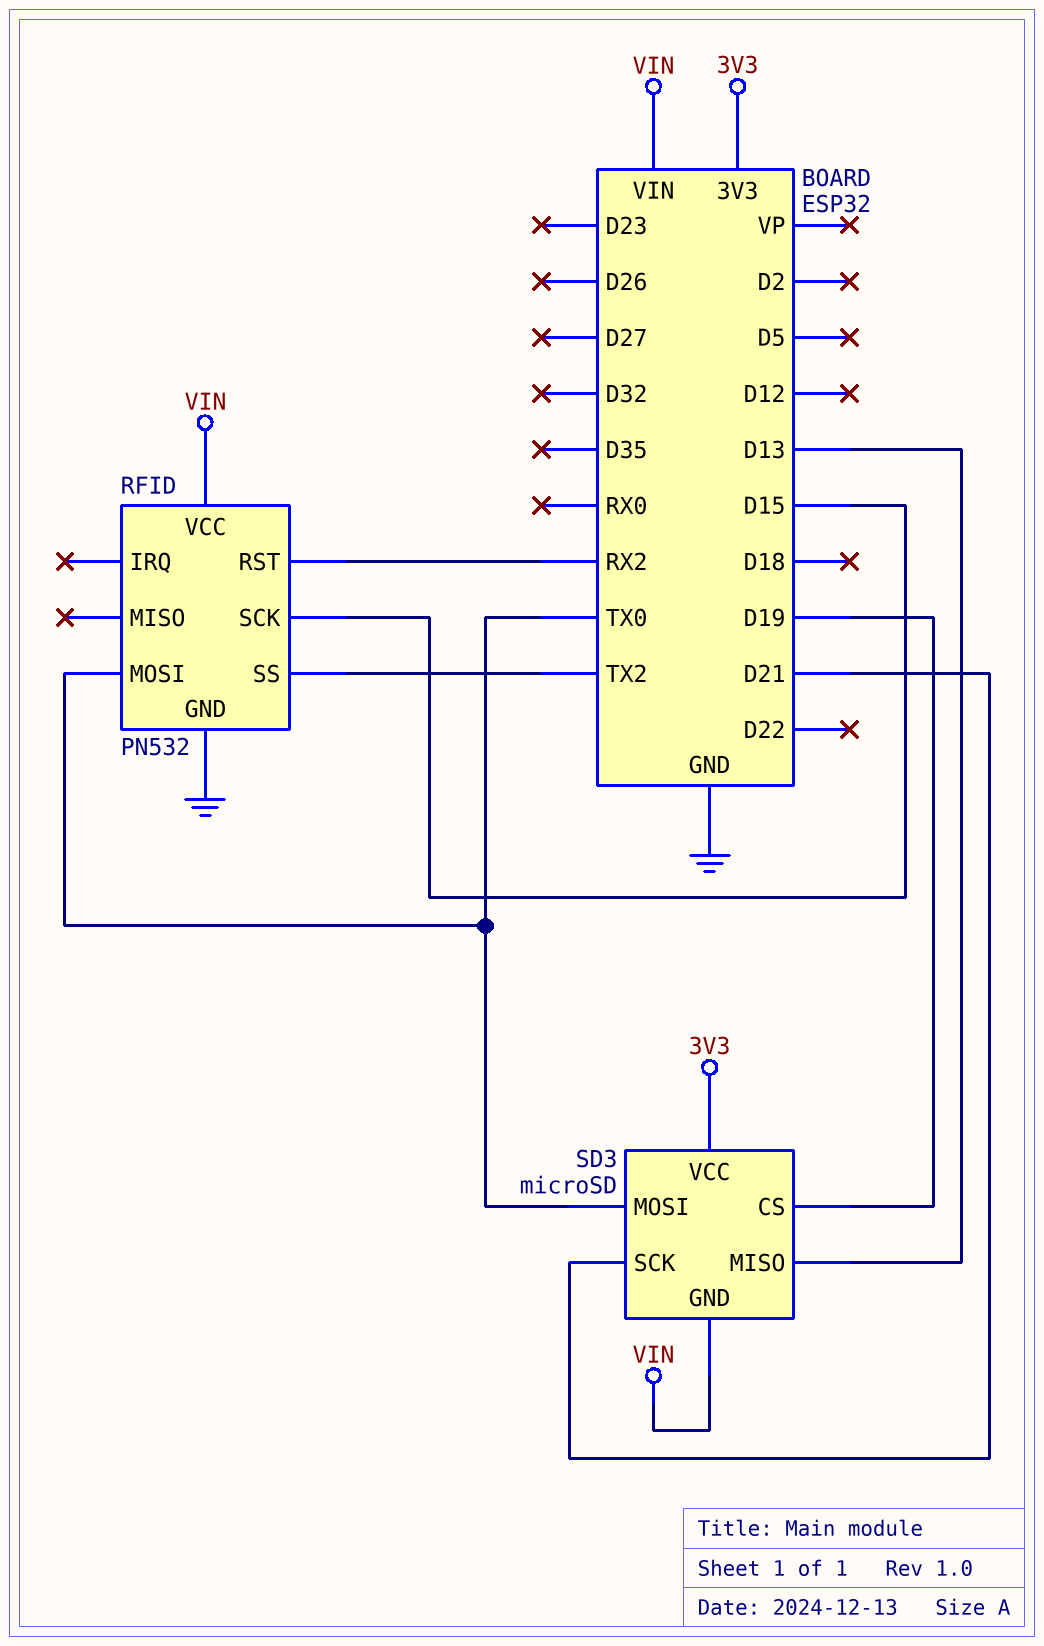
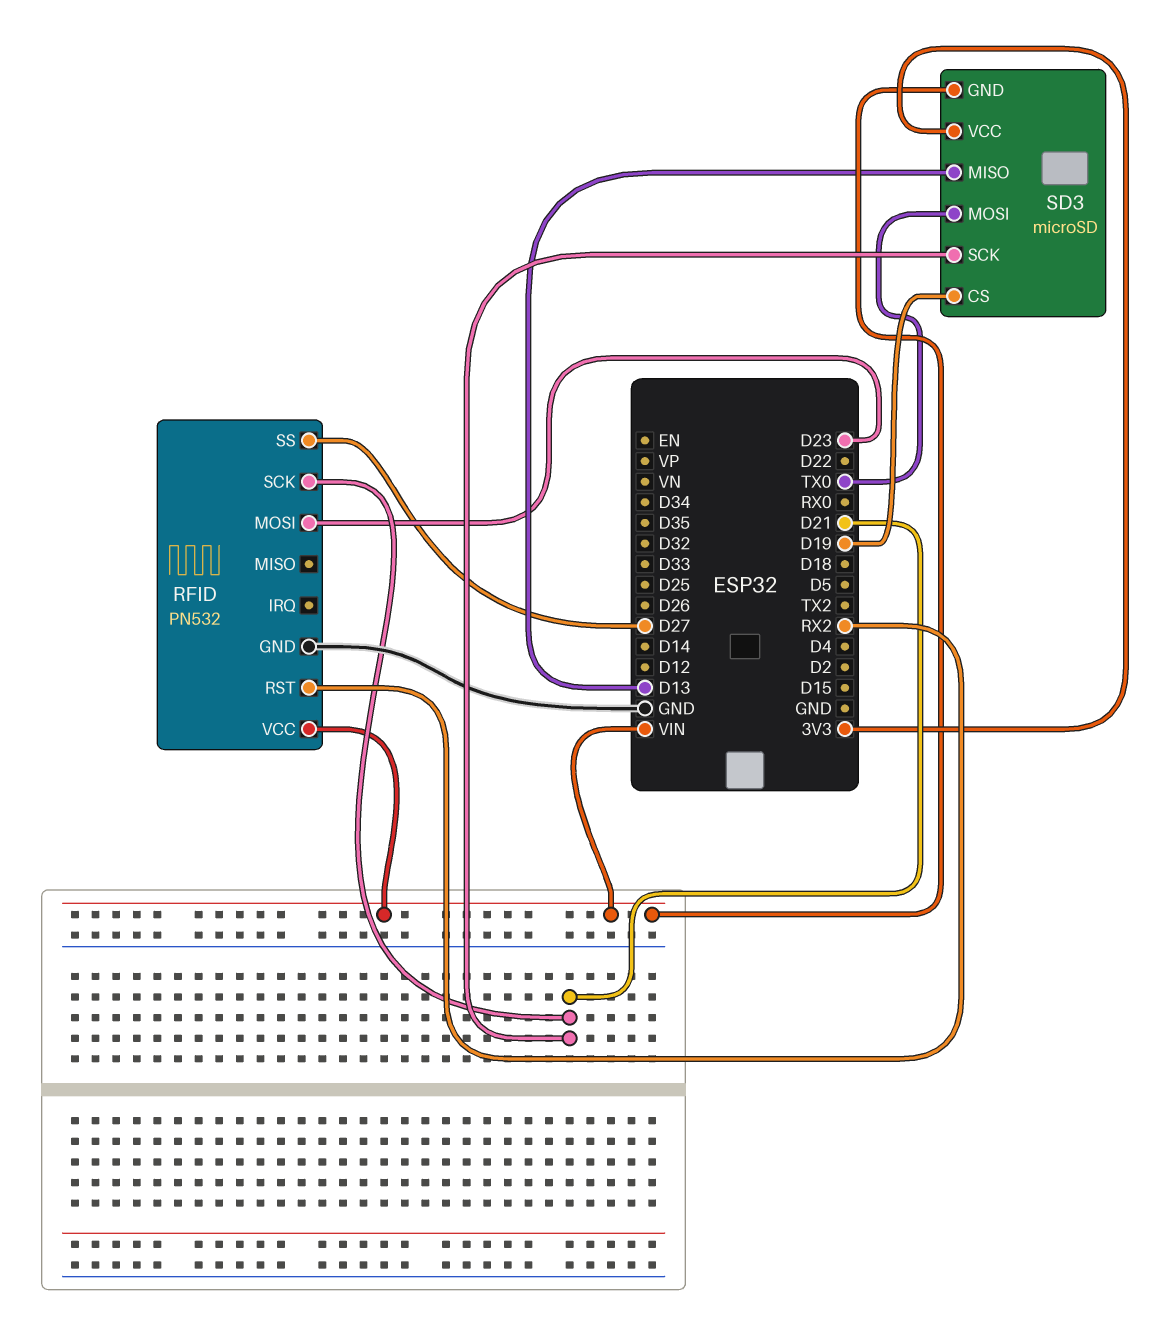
RFID pin MOSI: TX0 -> D23
RFID pin SCK: D15 -> D21
RFID pin SS: TX2 -> D27

